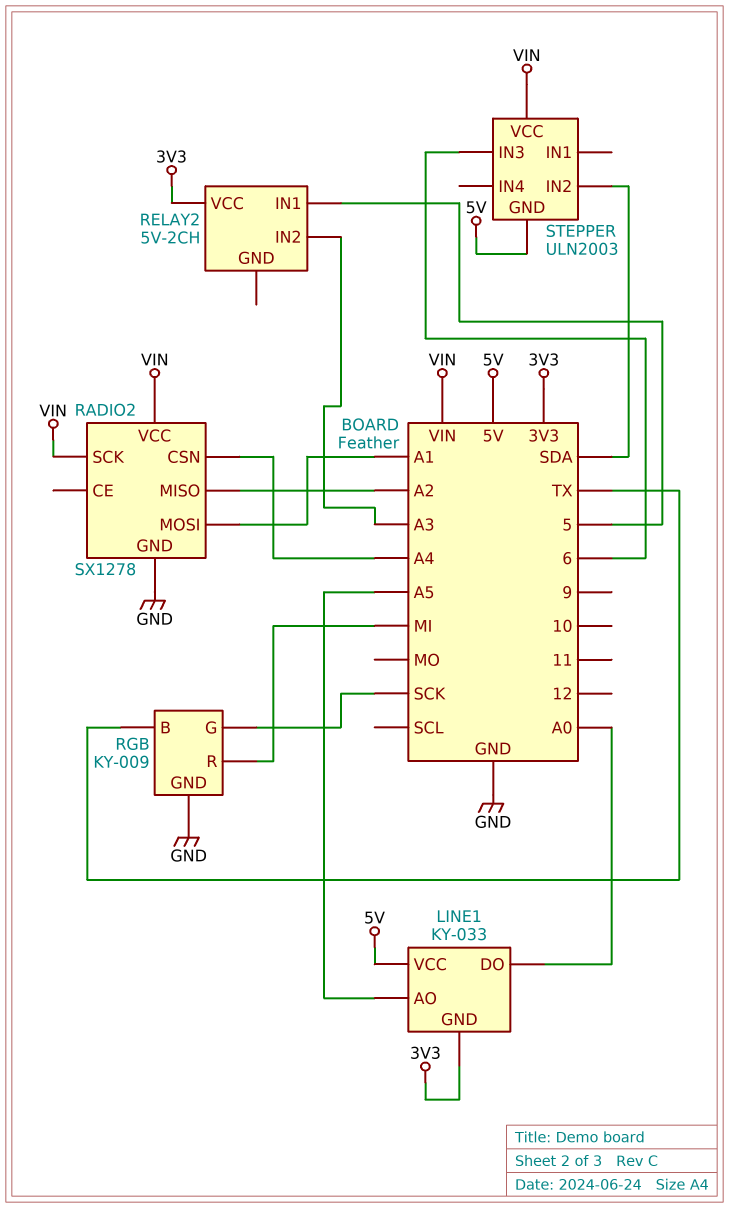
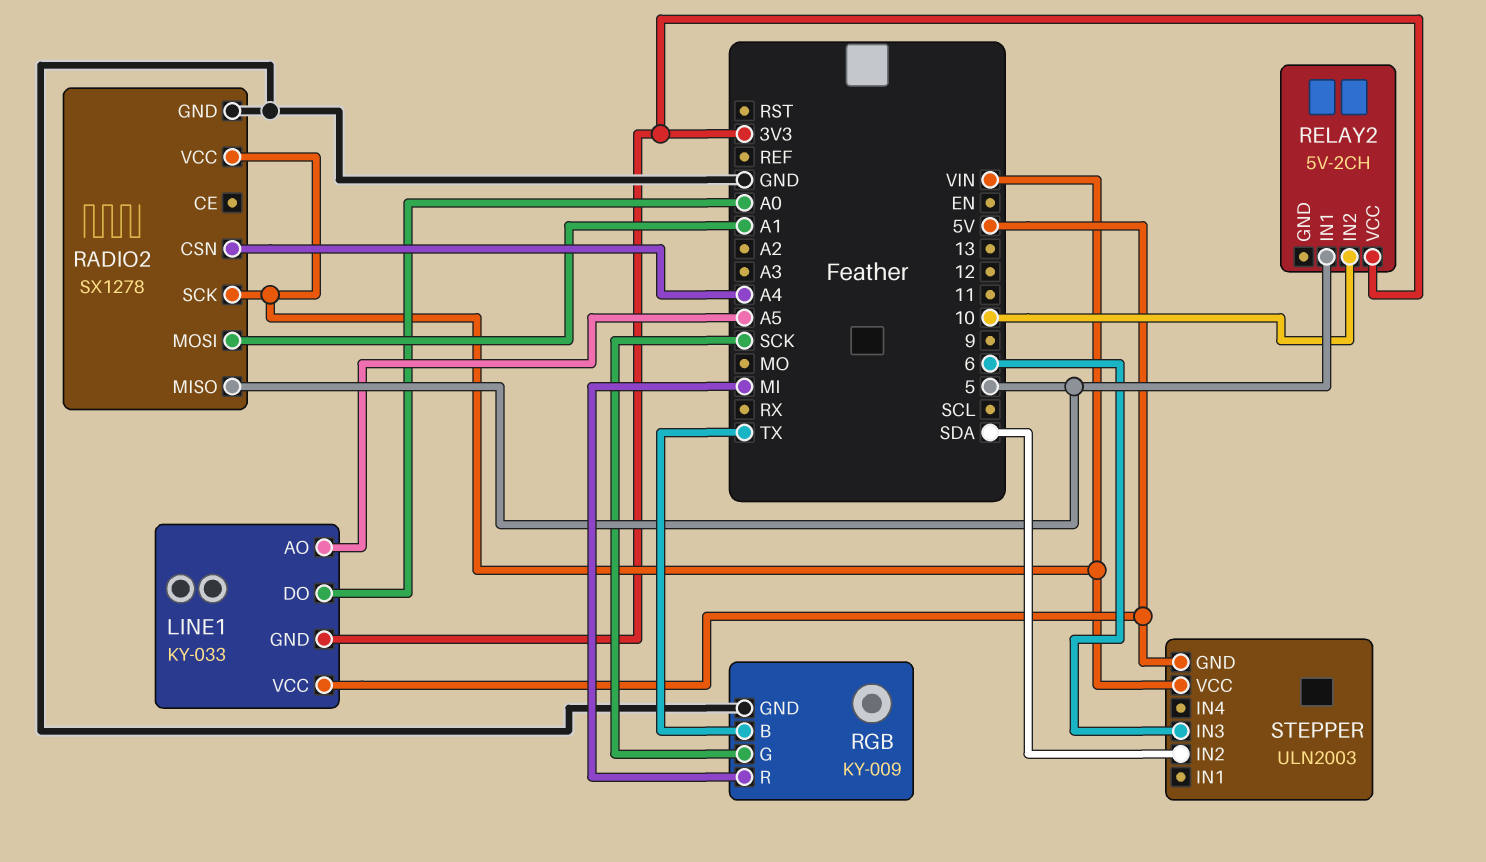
RADIO2 pin MISO: A2 -> 5
RELAY2 pin IN2: A3 -> 10

